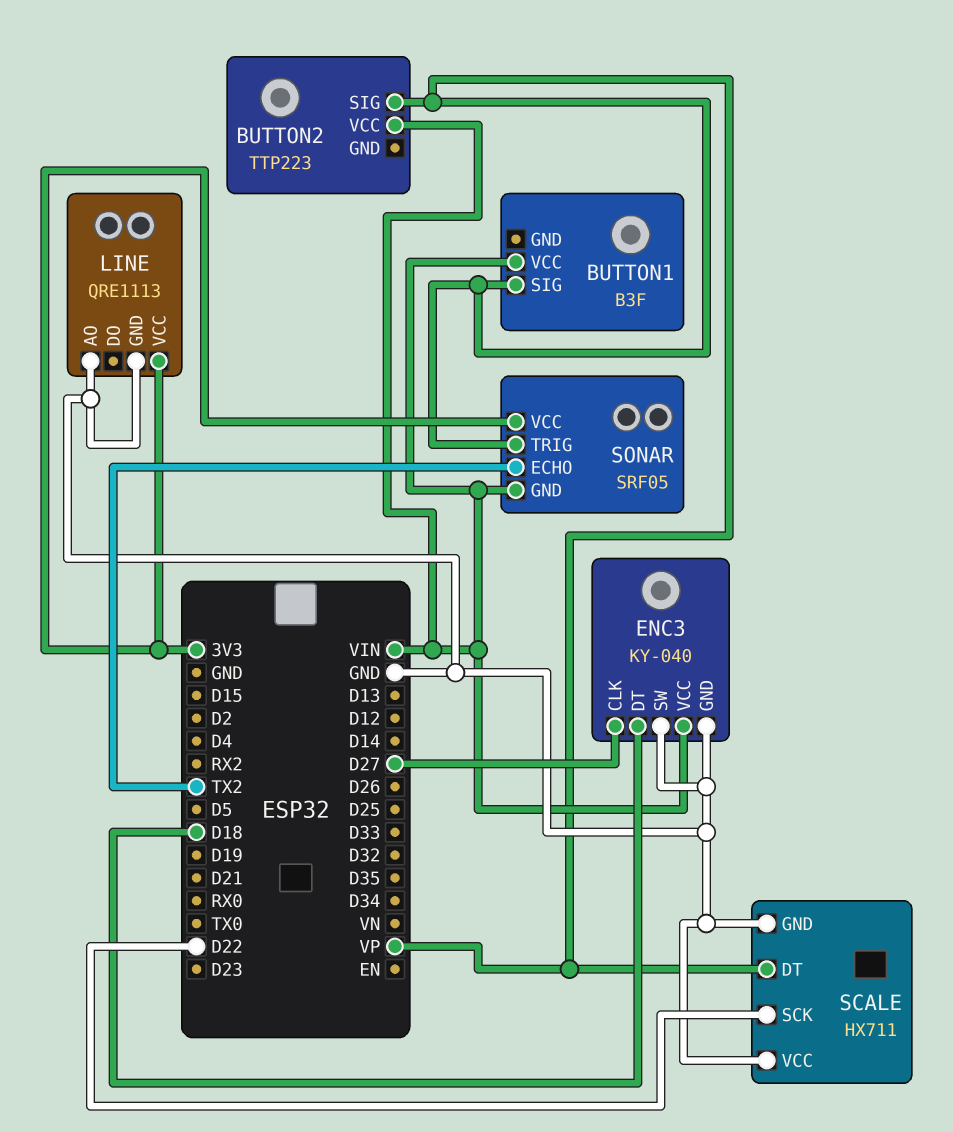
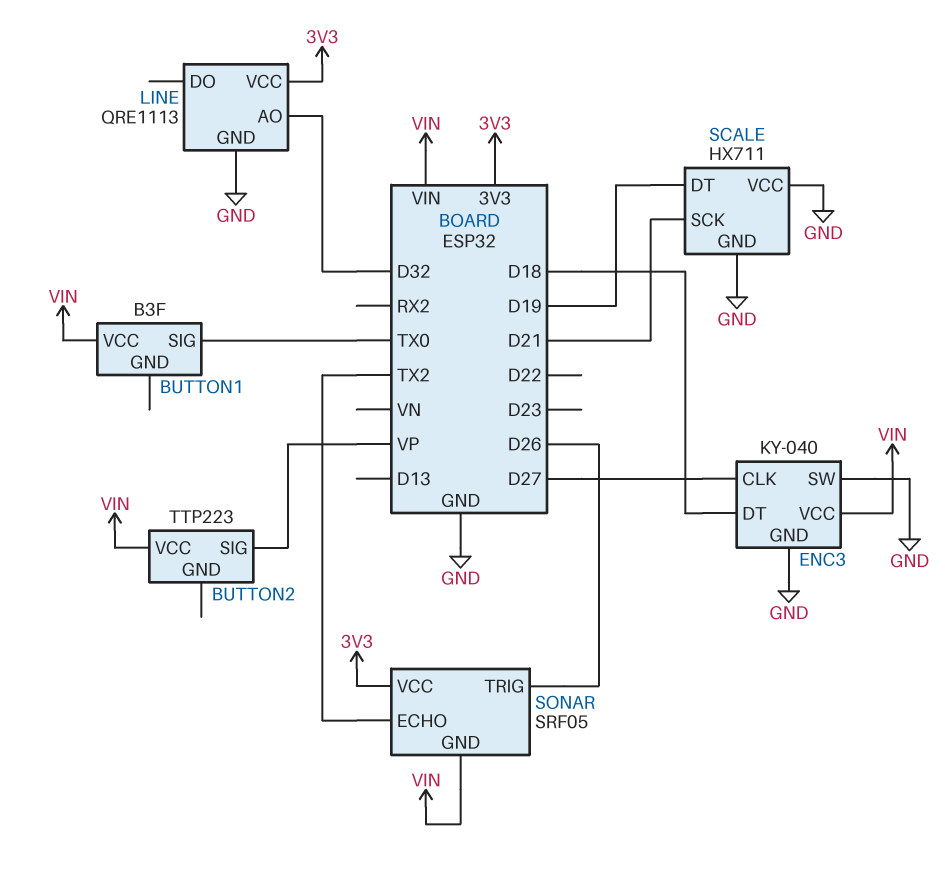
BUTTON1 pin SIG: VP -> TX0
LINE pin AO: GND -> D32
SCALE pin DT: VP -> D19
SCALE pin SCK: D22 -> D21
SONAR pin TRIG: VP -> D26

